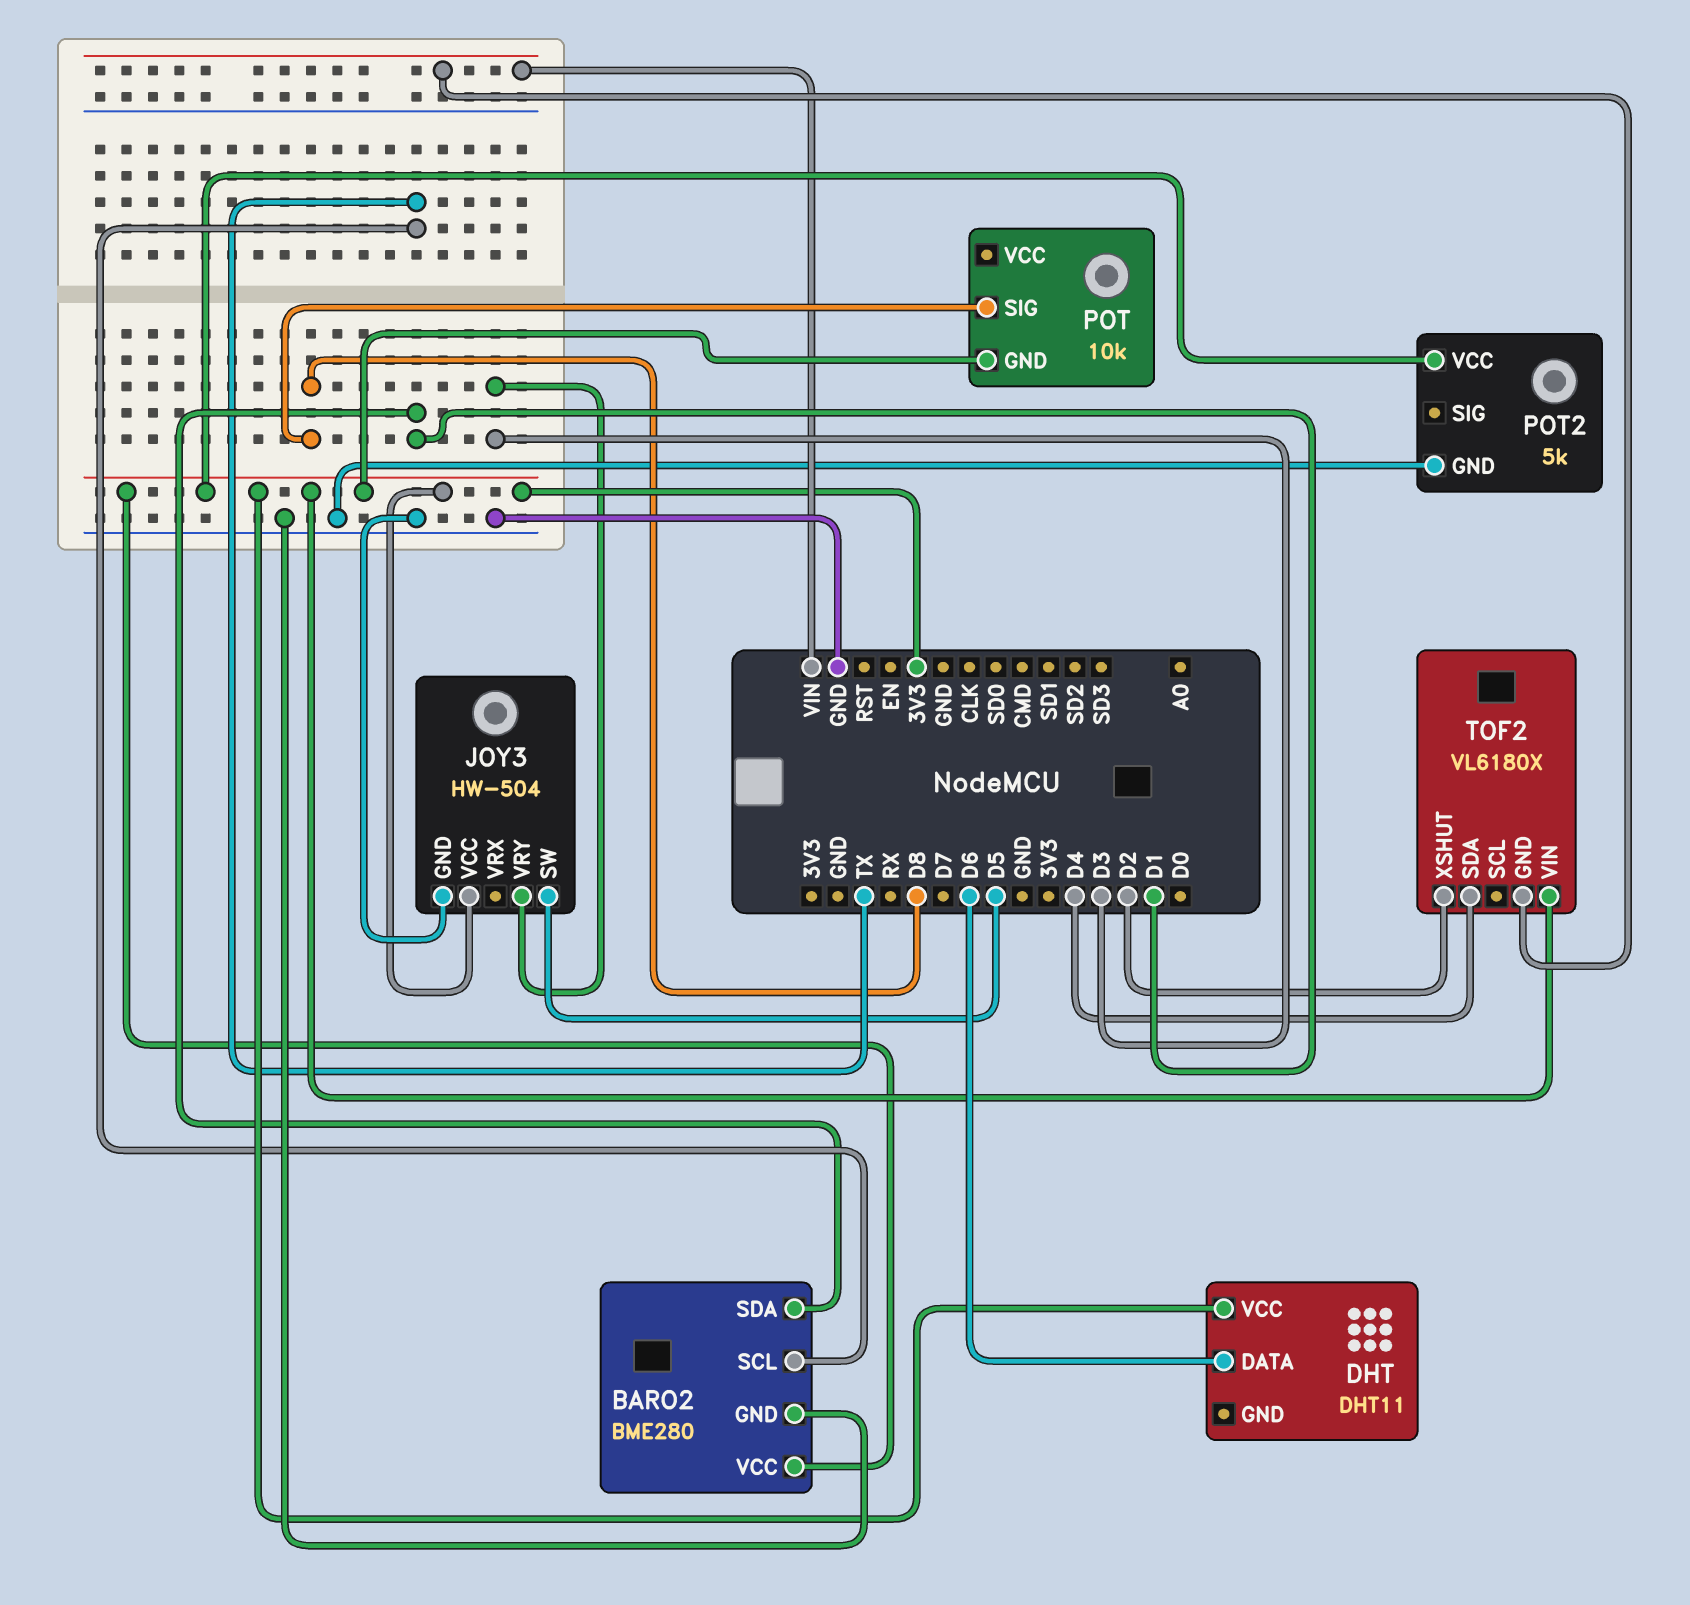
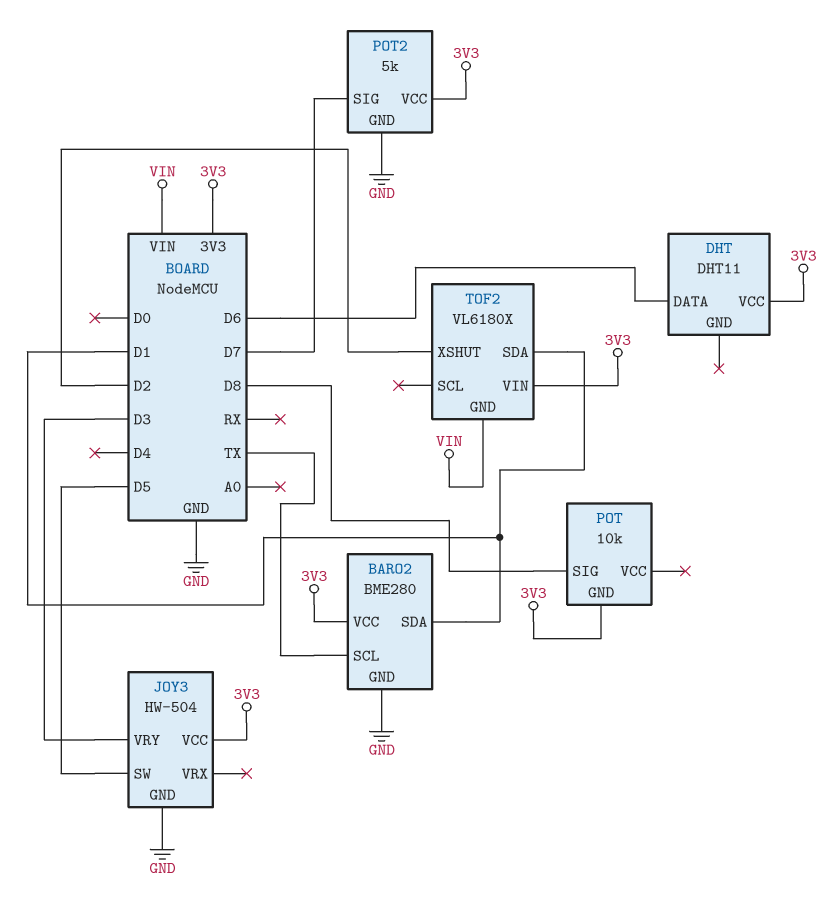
POT2 pin SIG: none -> D7
TOF2 pin SDA: D4 -> D1

